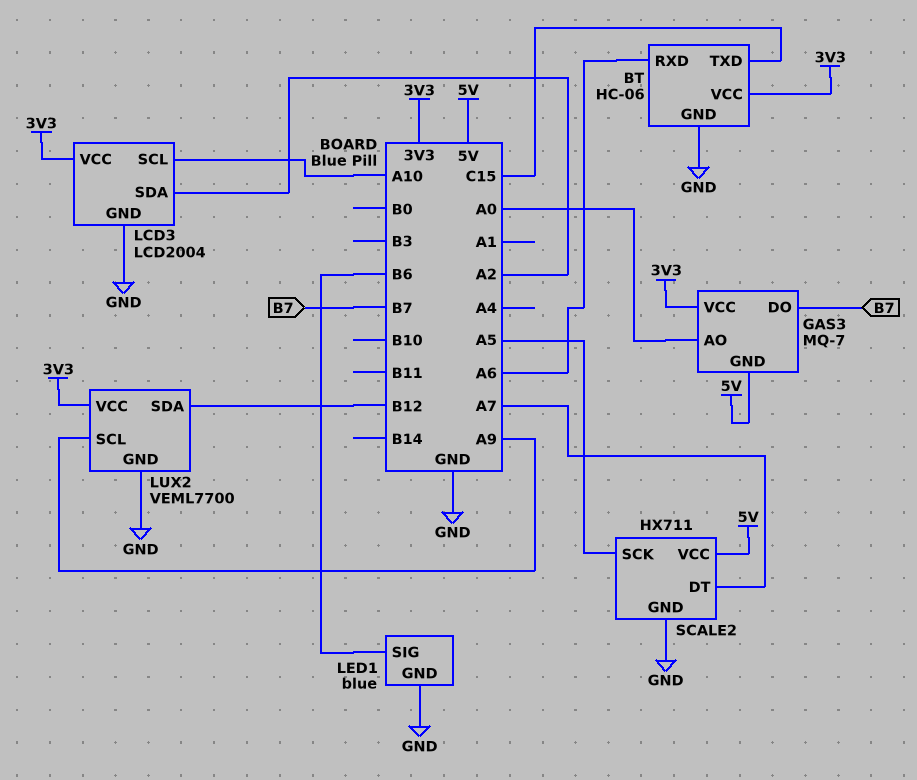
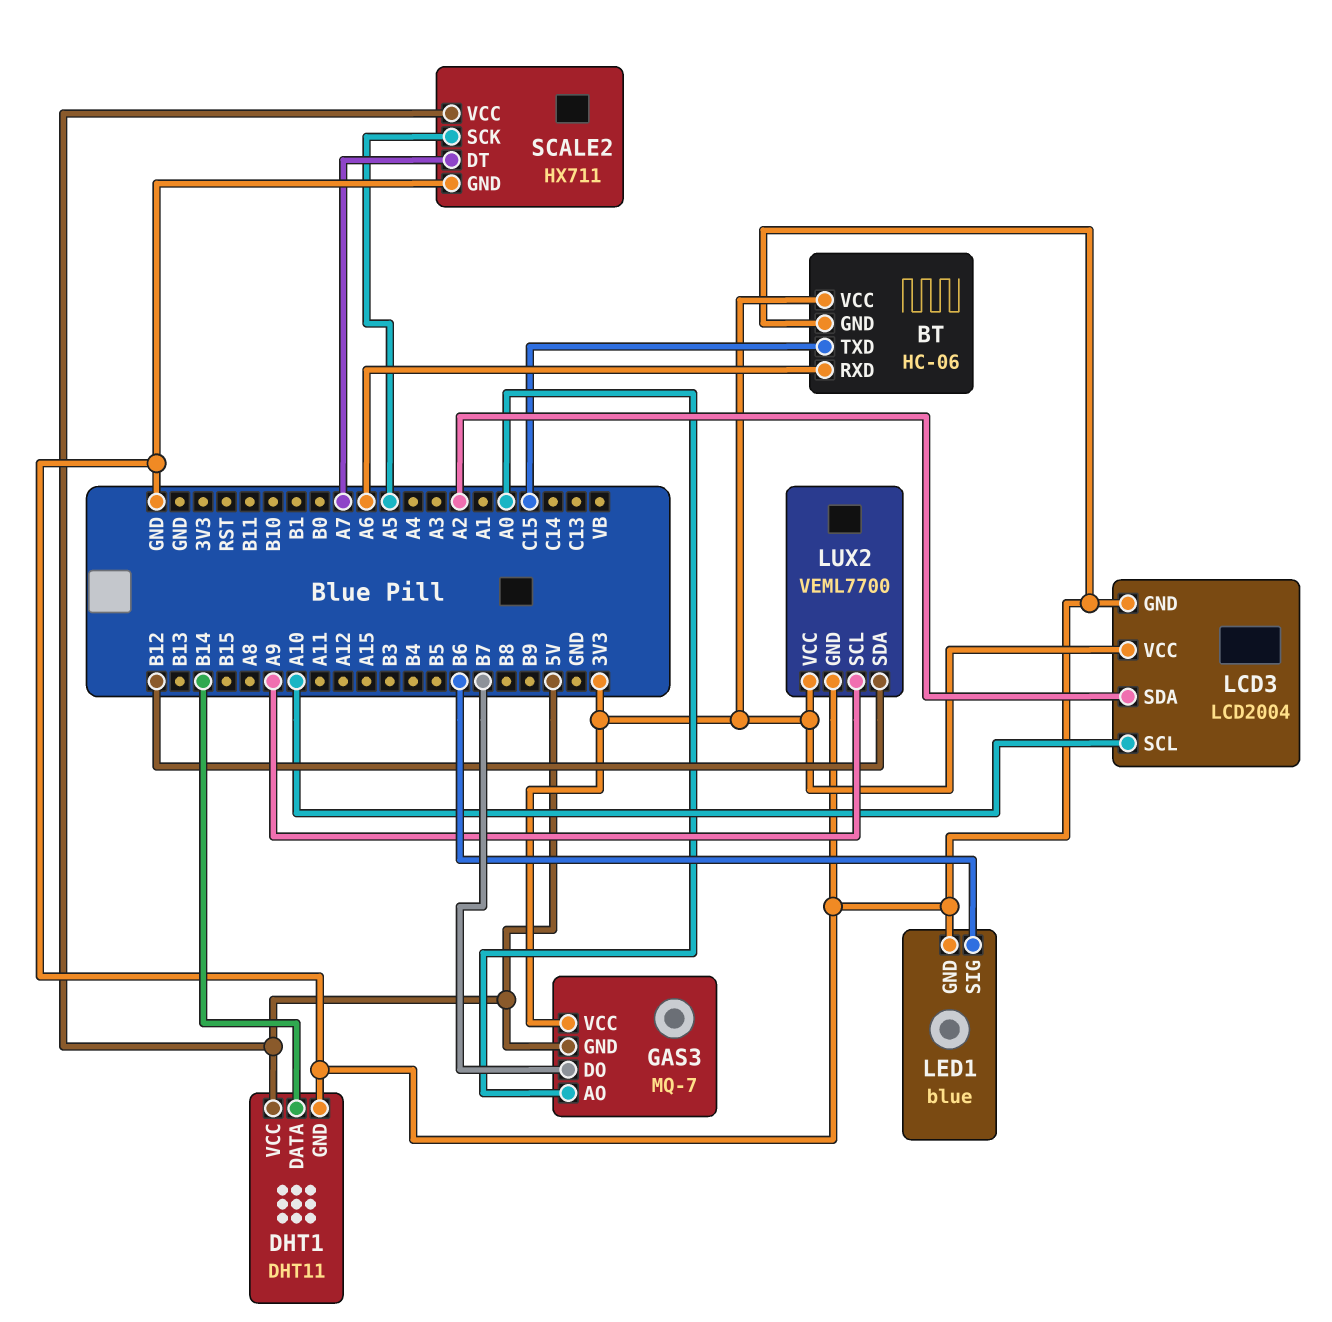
DHT1: none -> DHT11
DHT1 pin DATA: none -> B14
DHT1 pin GND: none -> GND
DHT1 pin VCC: none -> 5V

